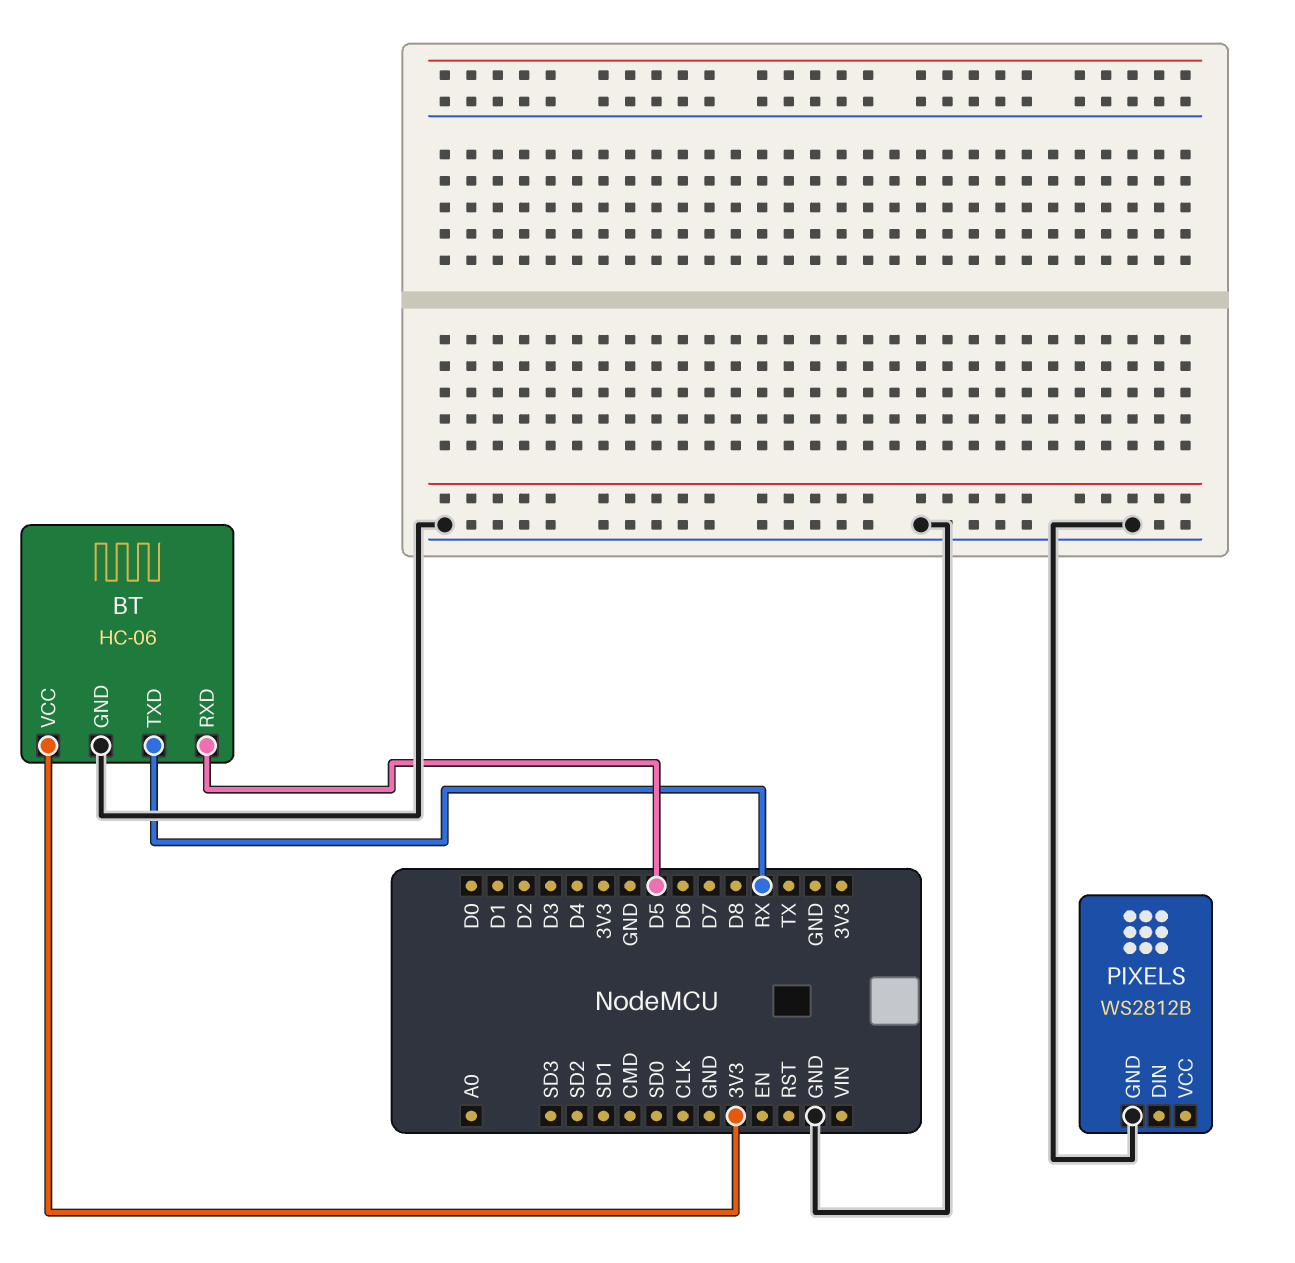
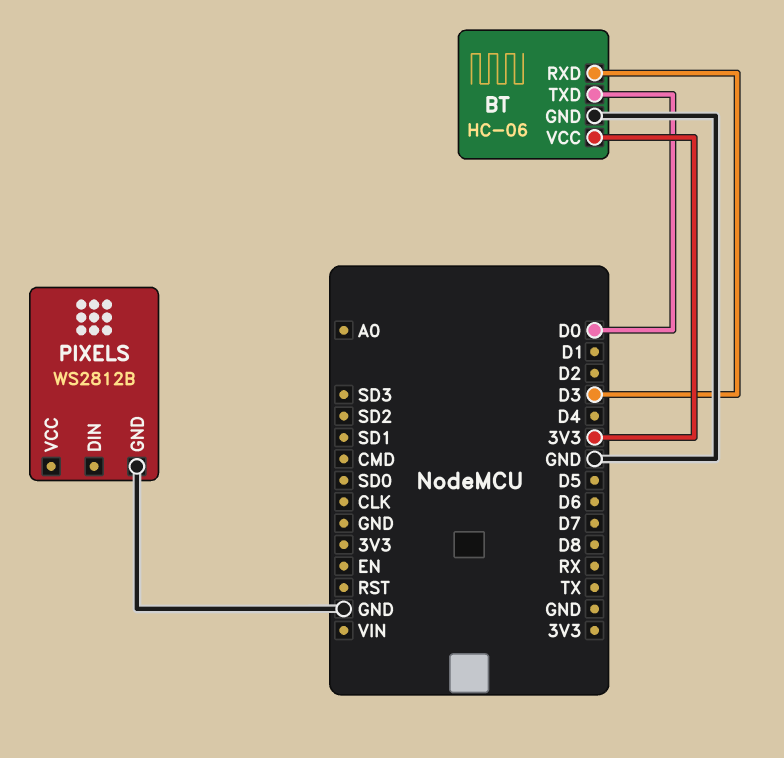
BT pin RXD: D5 -> D3
BT pin TXD: RX -> D0

